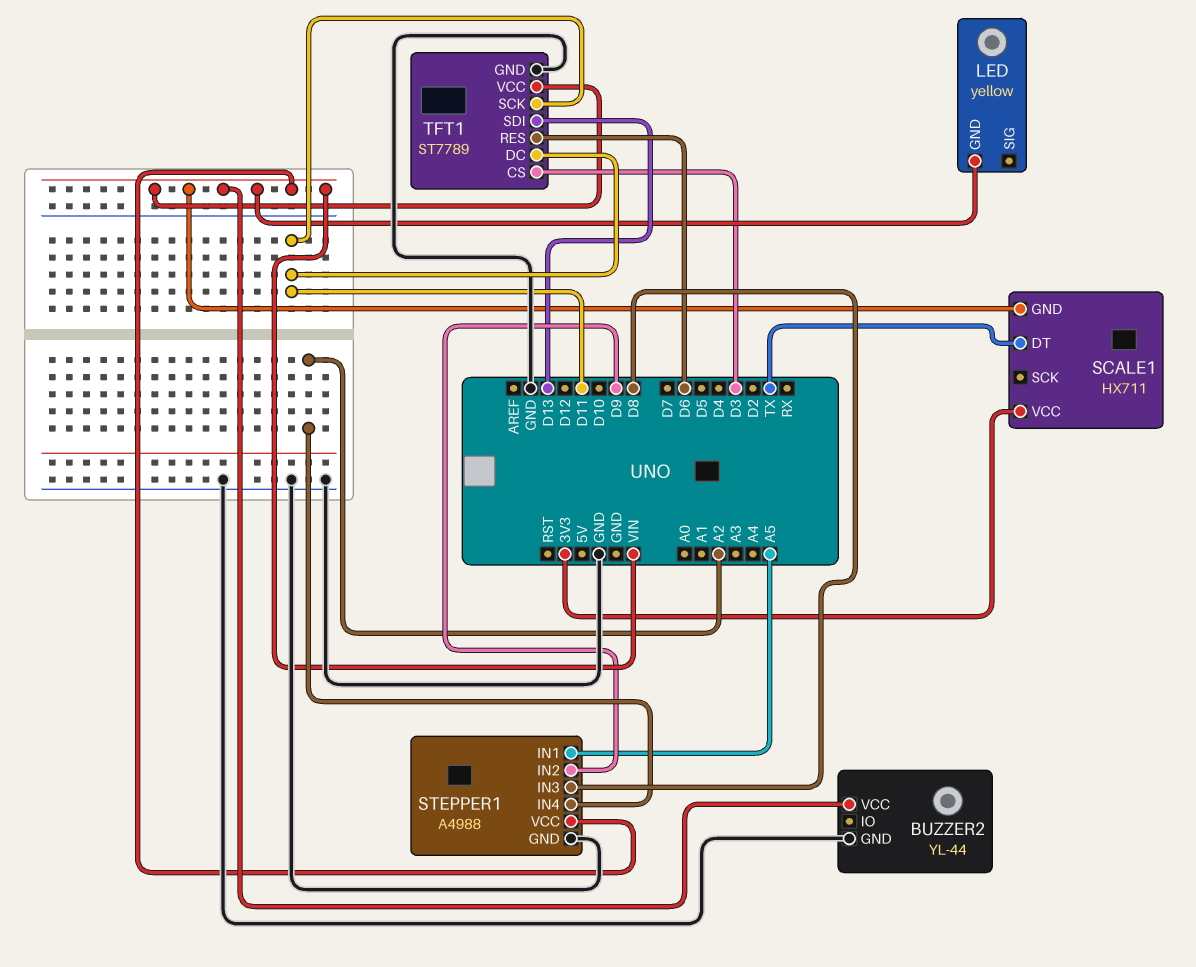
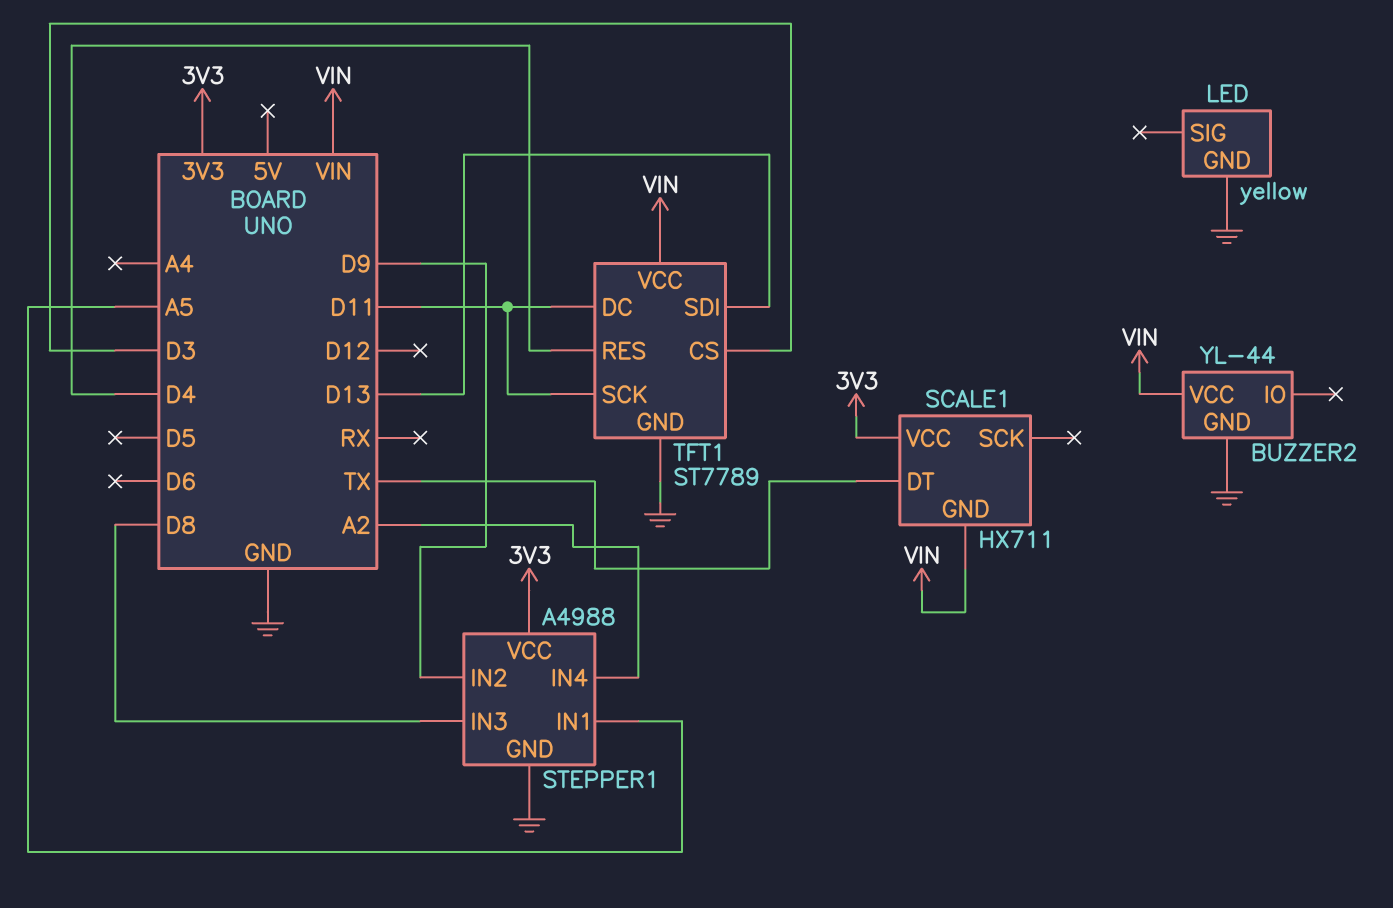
LED pin GND: VIN -> GND
STEPPER1 pin VCC: VIN -> 3V3
TFT1 pin RES: D6 -> D4

